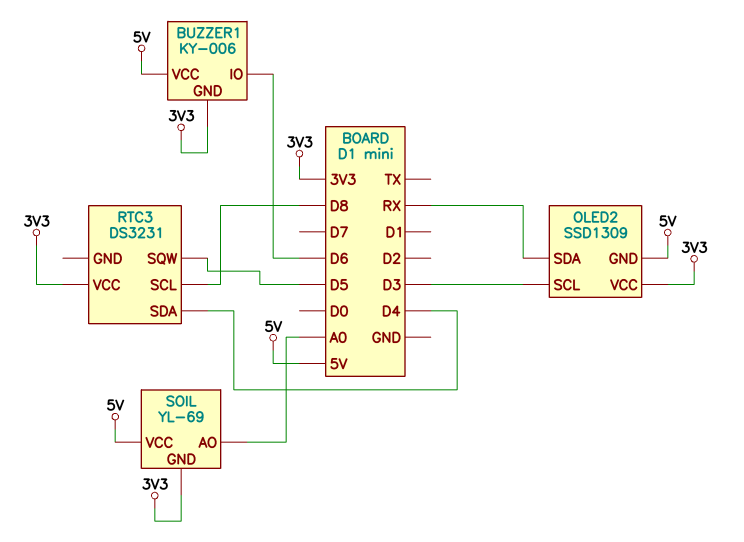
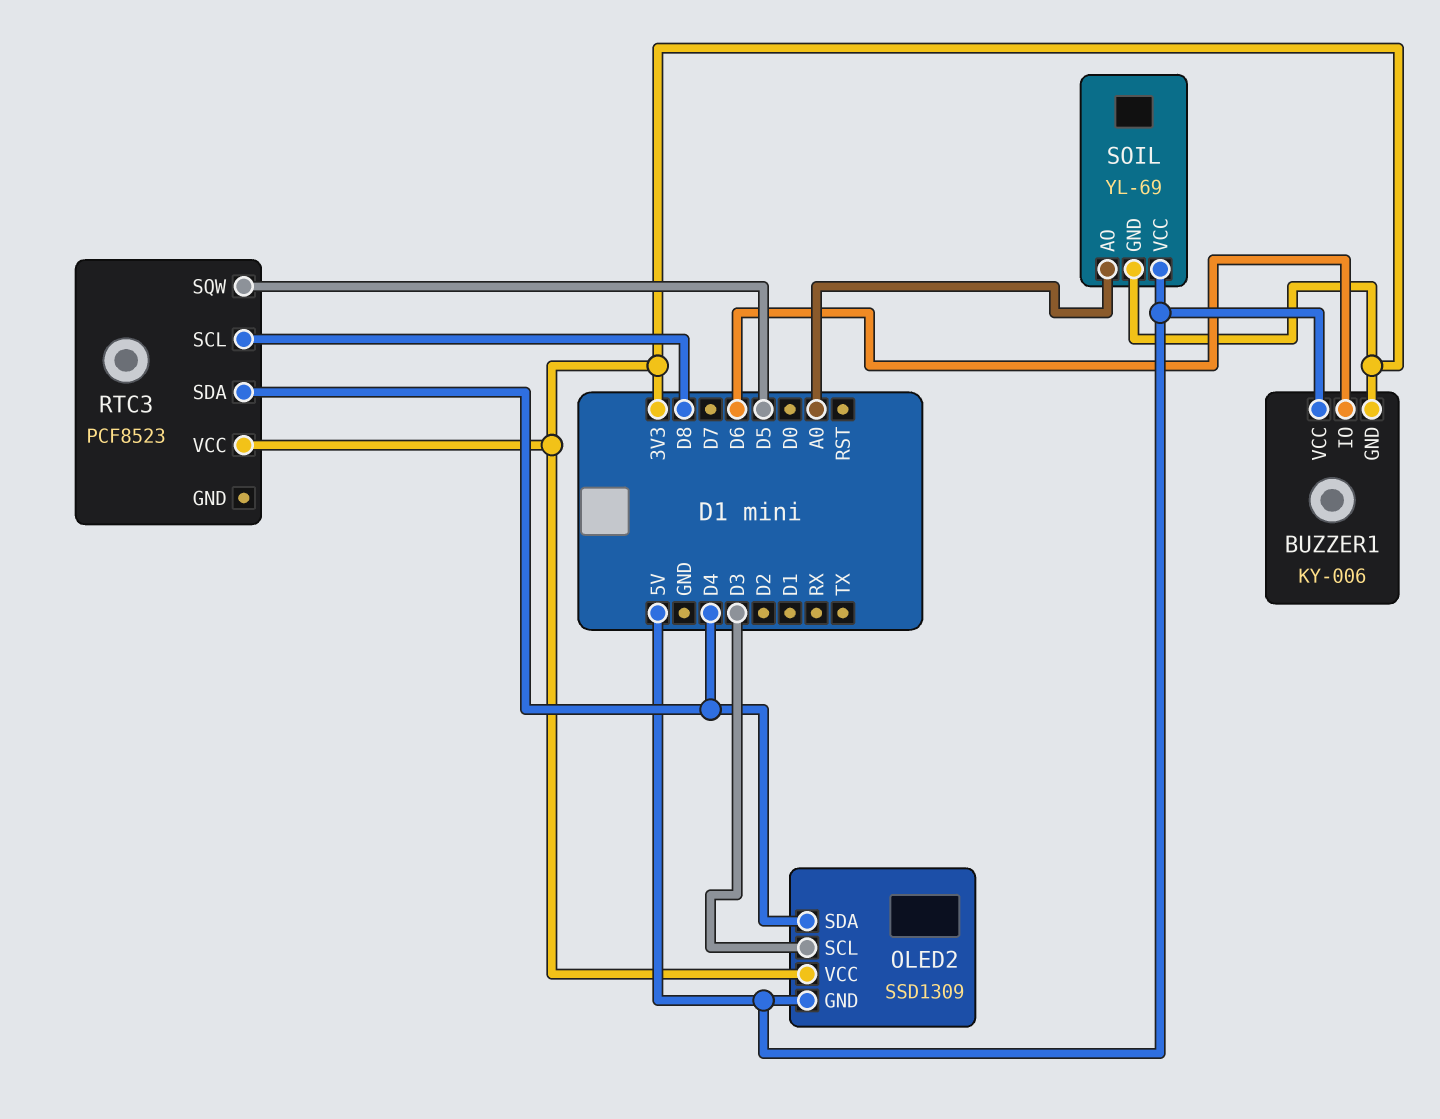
OLED2 pin SDA: RX -> D4
RTC3: DS3231 -> PCF8523

